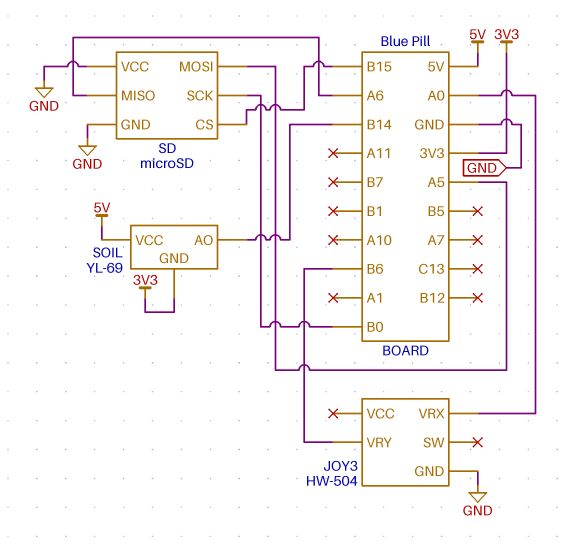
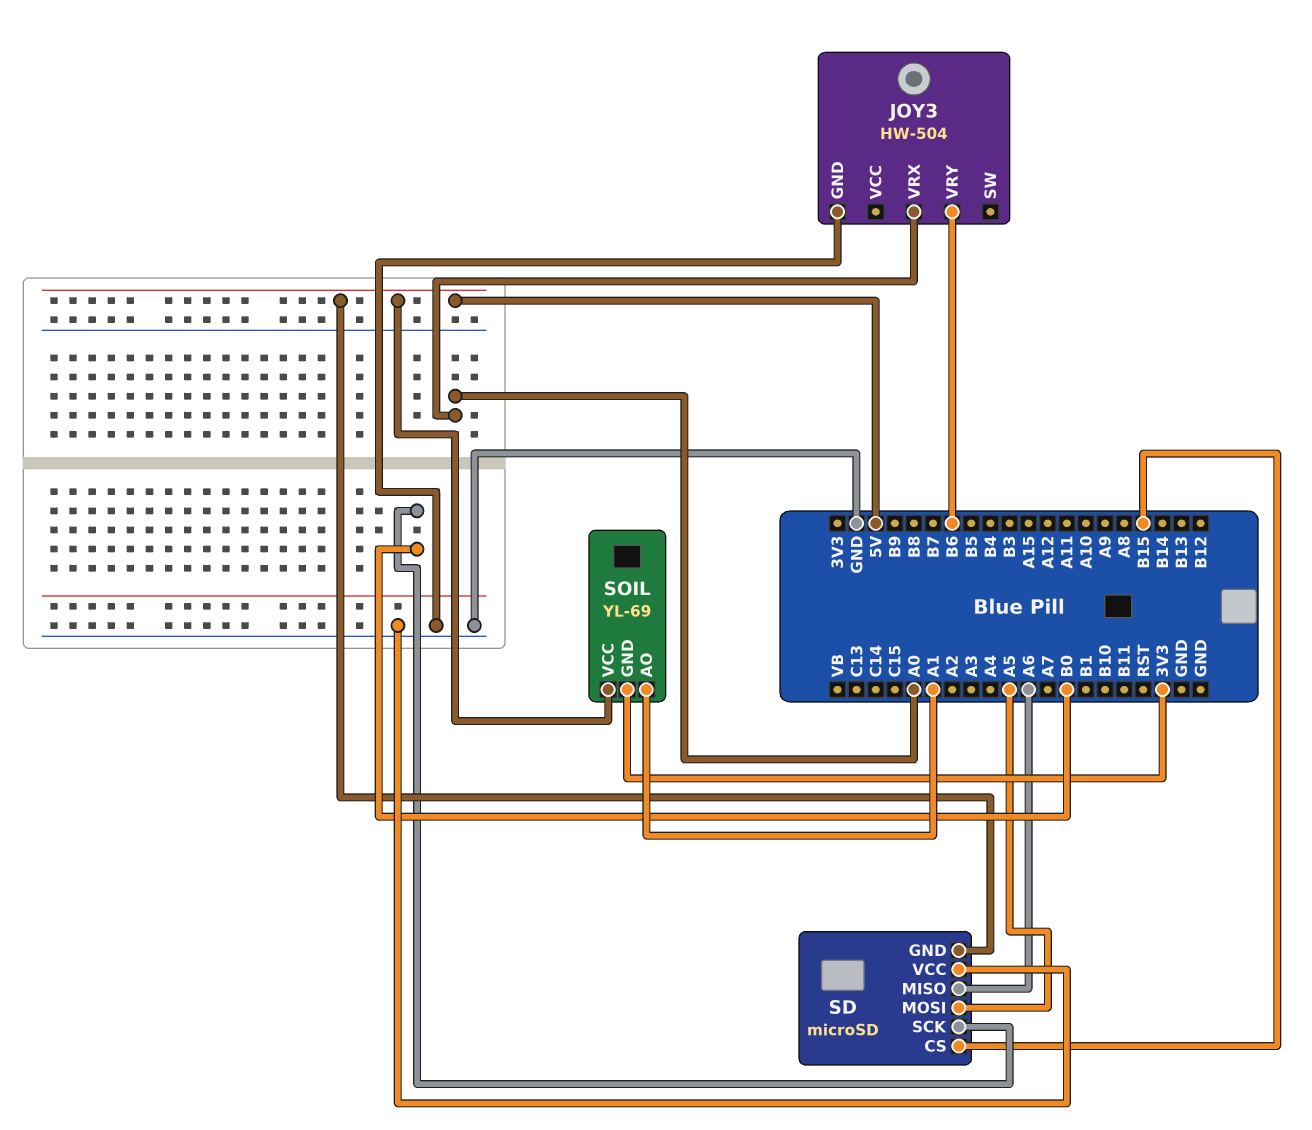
SD pin GND: GND -> 5V
SOIL pin AO: B14 -> A1

